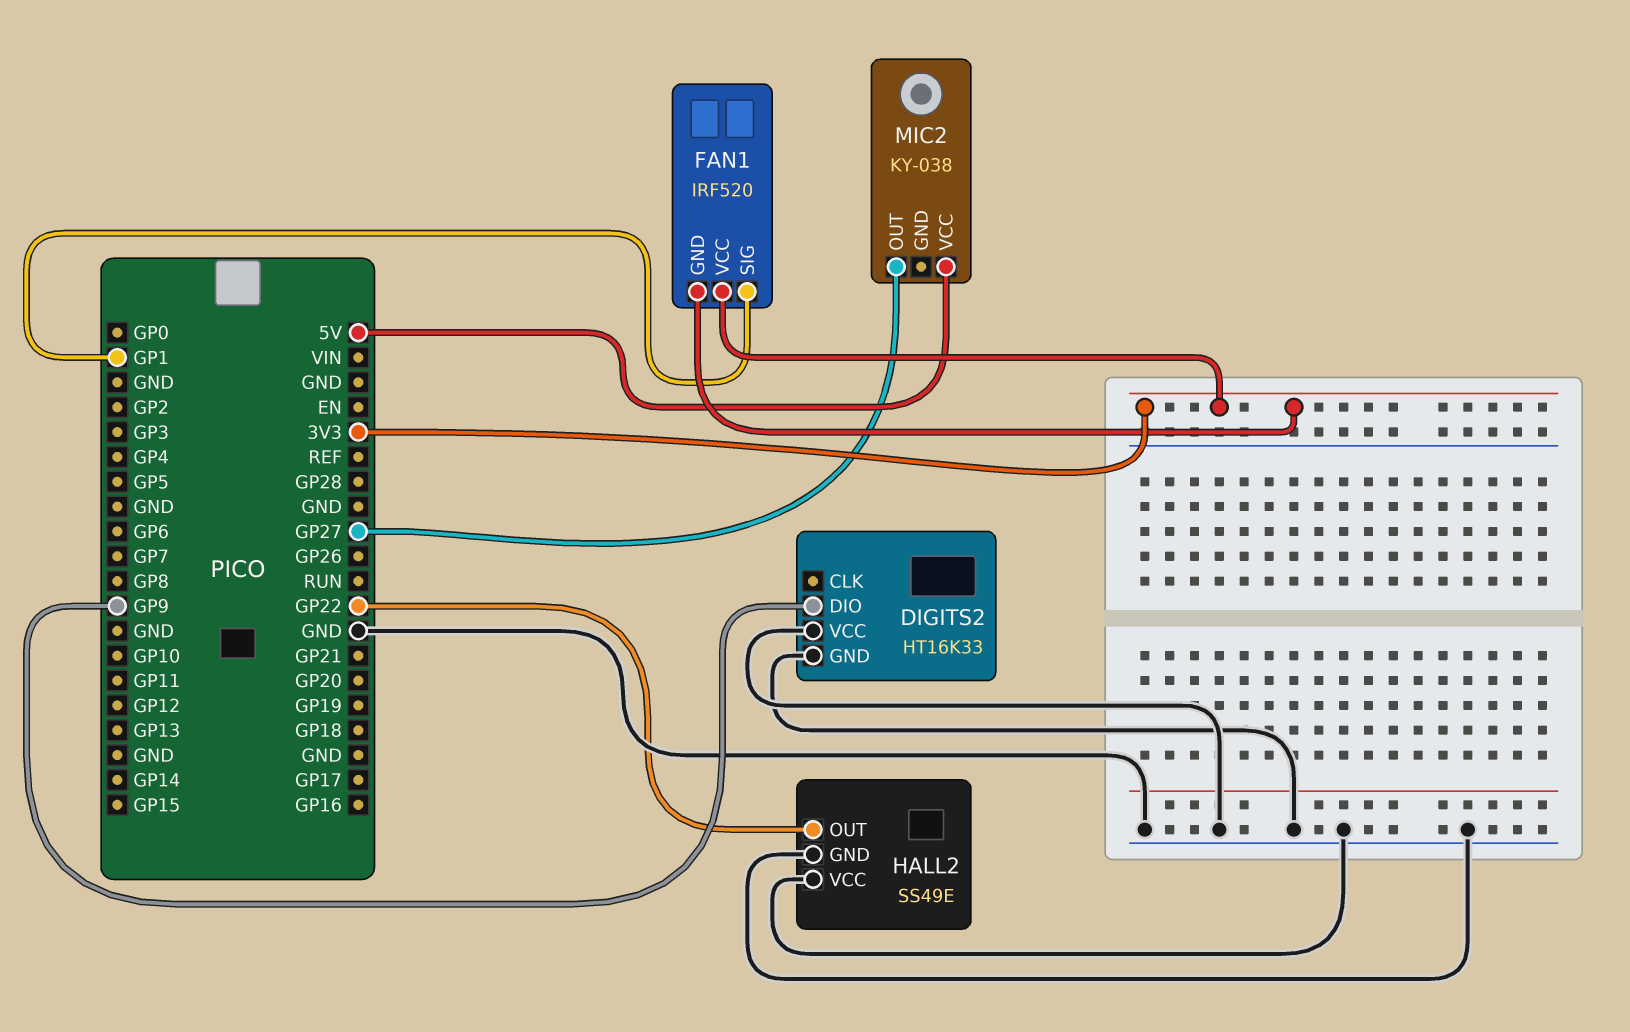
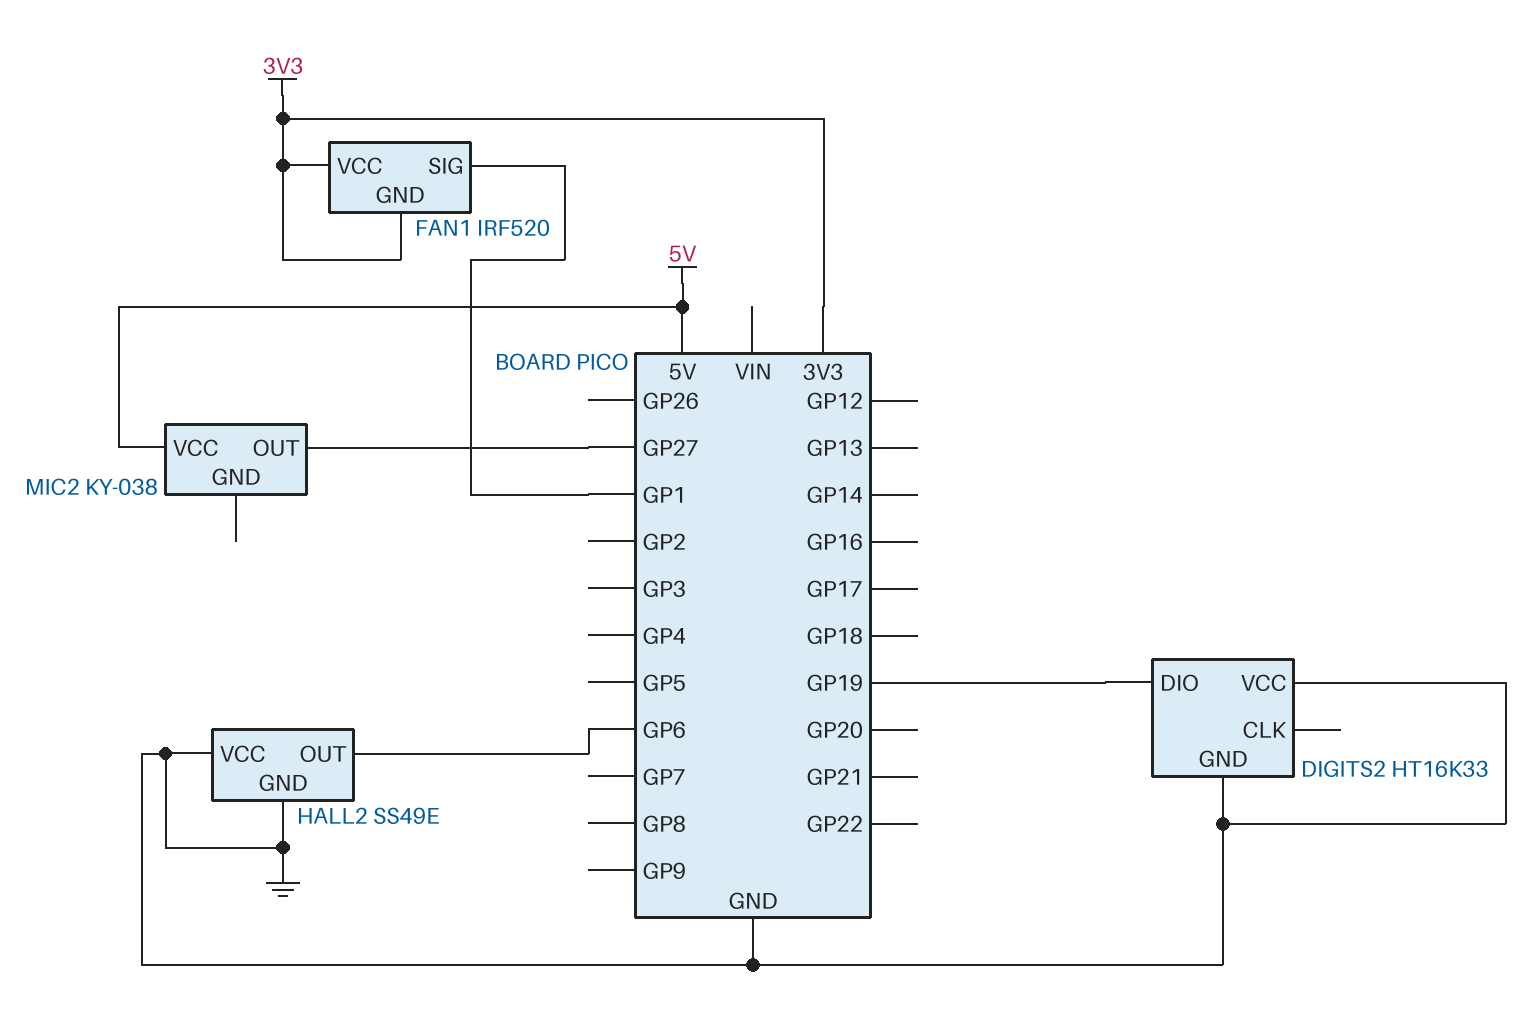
DIGITS2 pin DIO: GP9 -> GP19
HALL2 pin OUT: GP22 -> GP6

